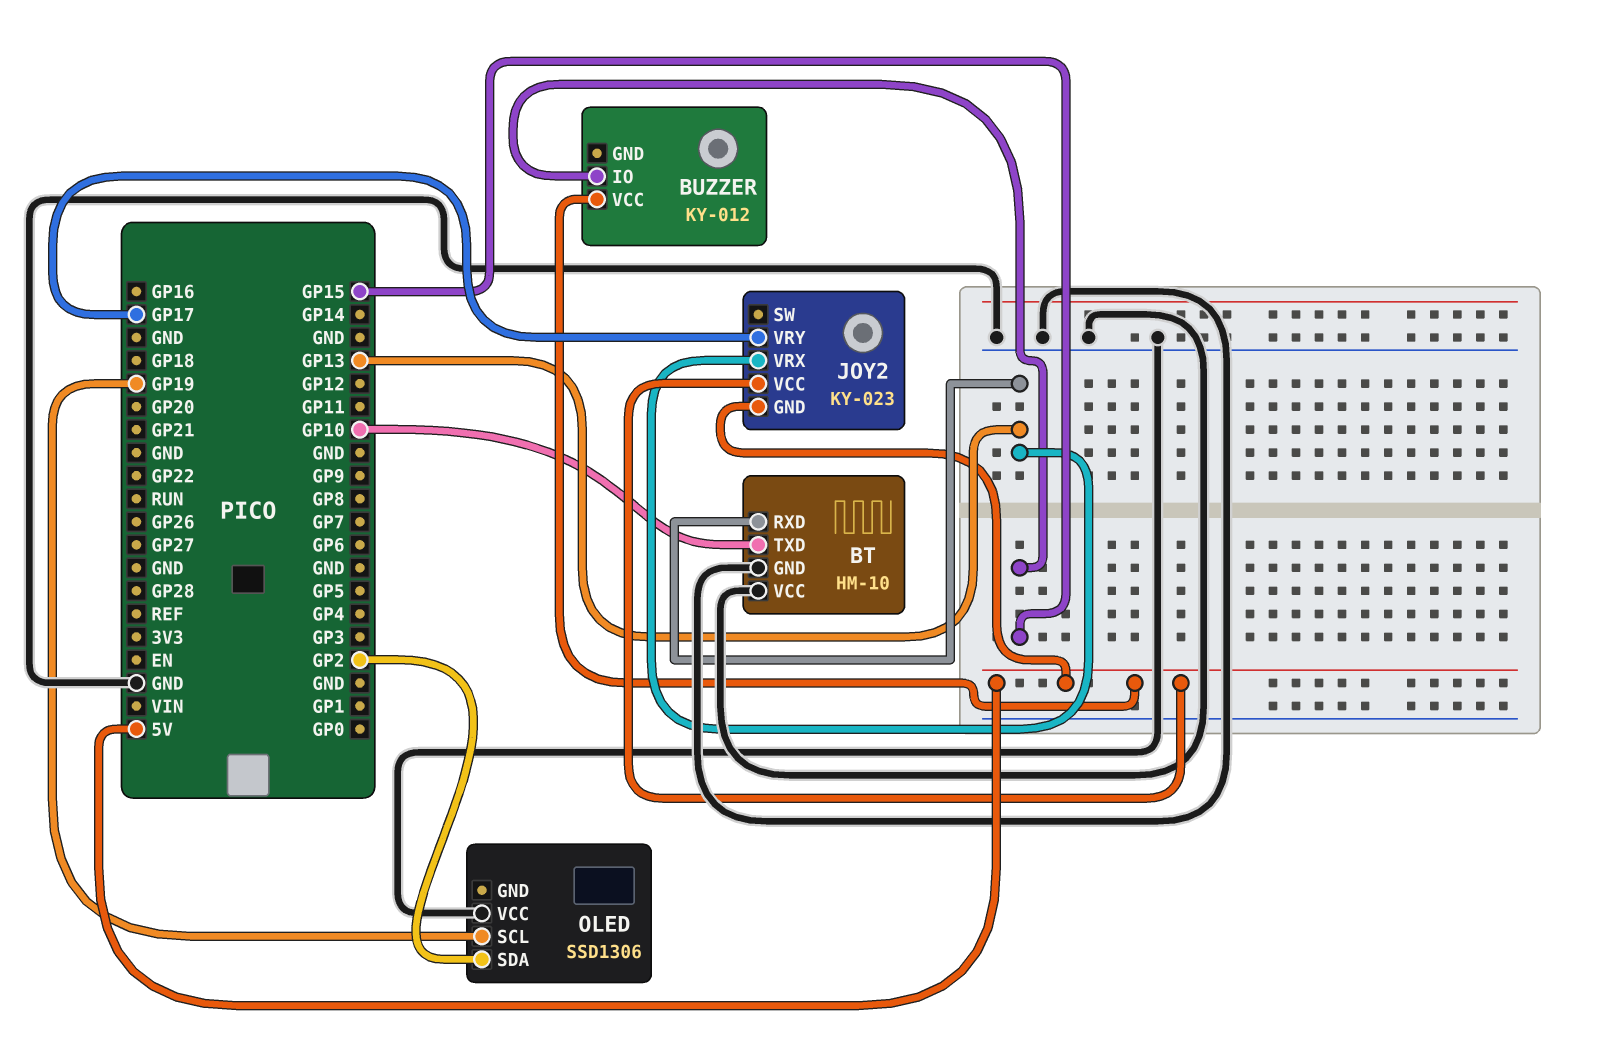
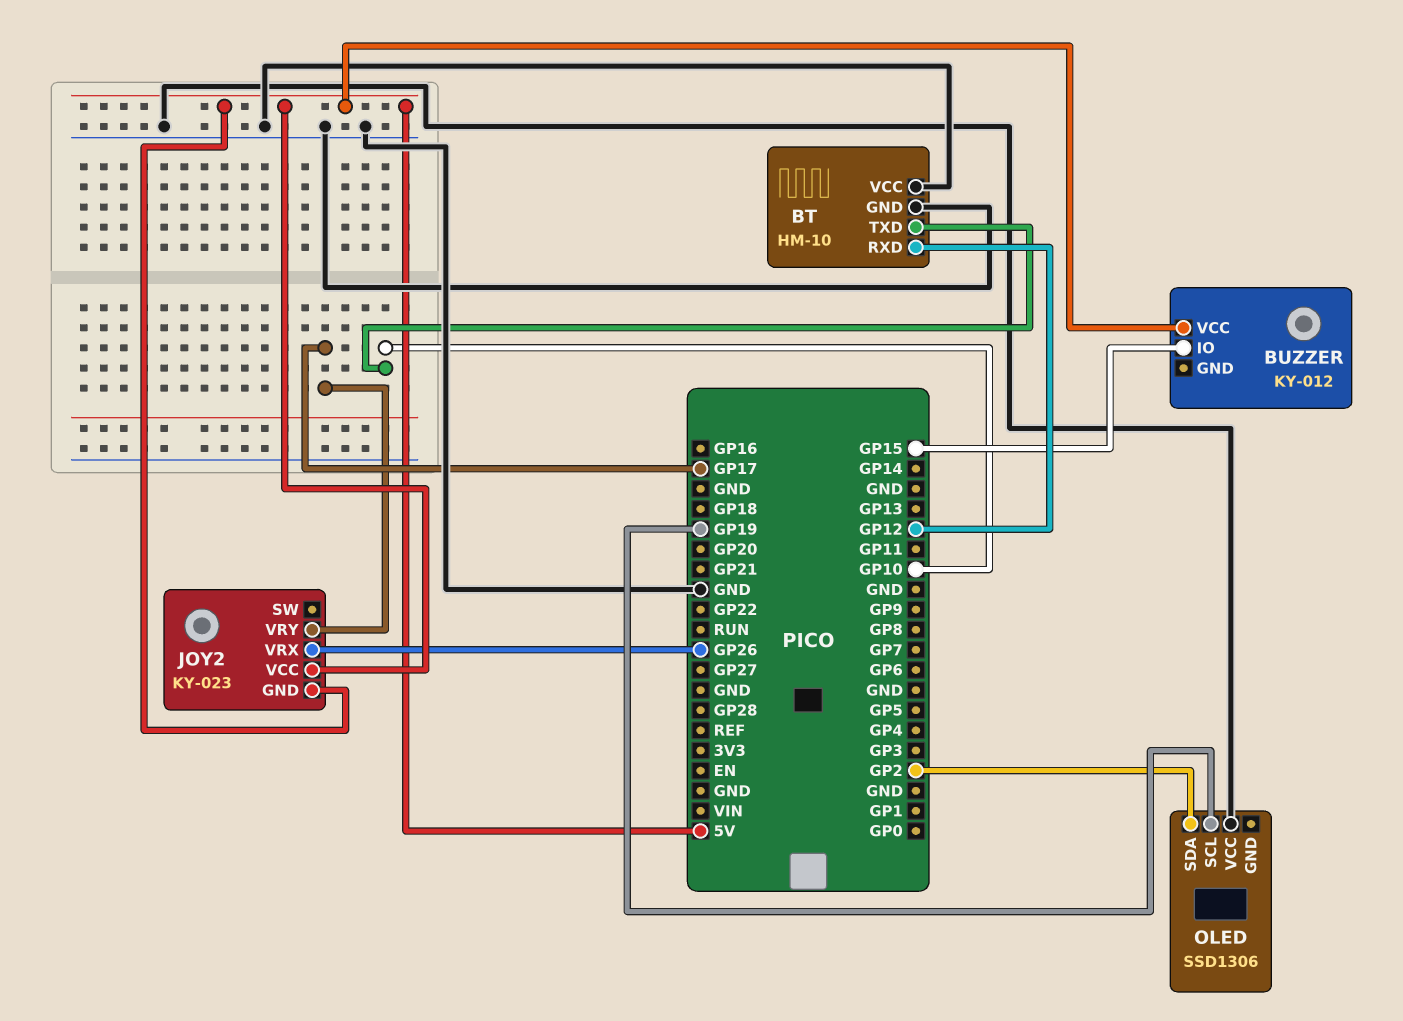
BT pin RXD: GP13 -> GP12
JOY2 pin VRX: GP13 -> GP26

